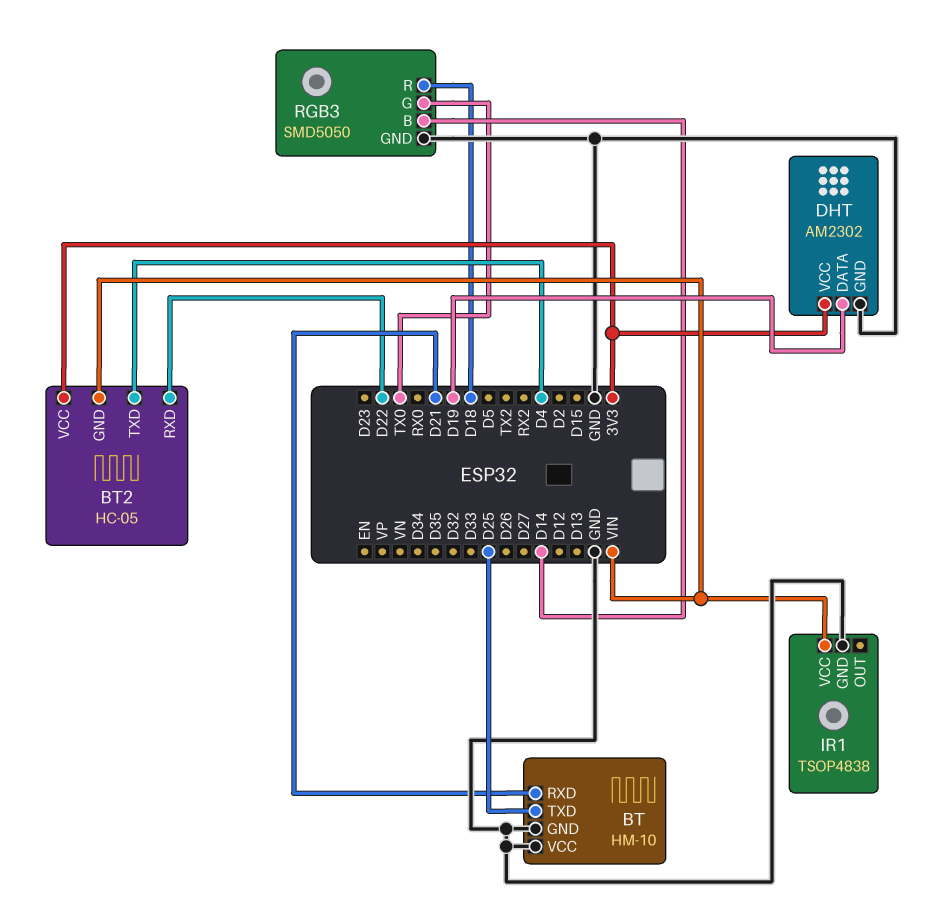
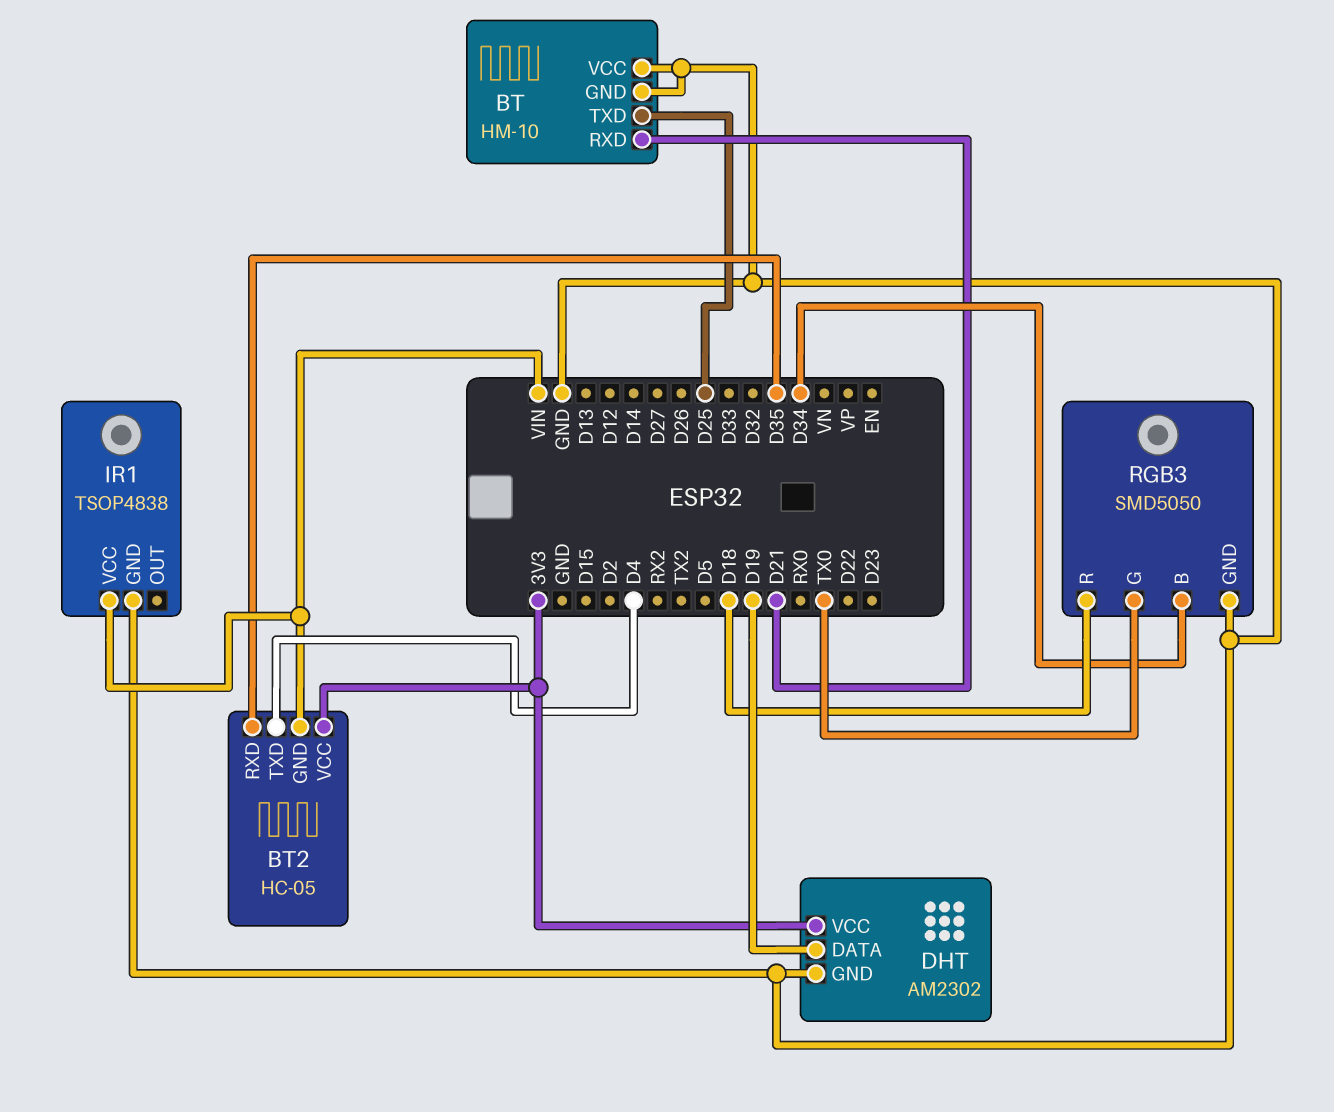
BT2 pin RXD: D22 -> D35
RGB3 pin B: D14 -> D34

